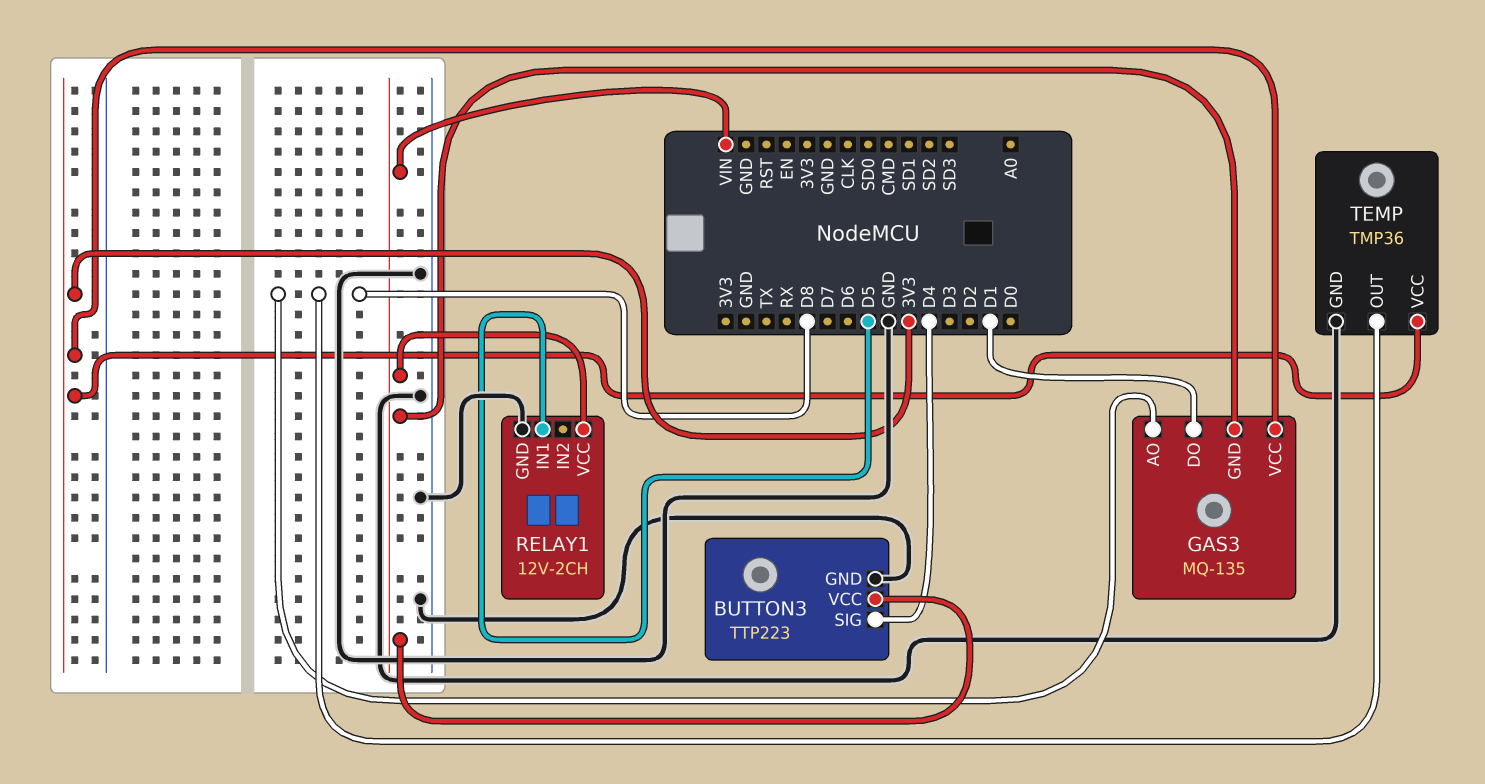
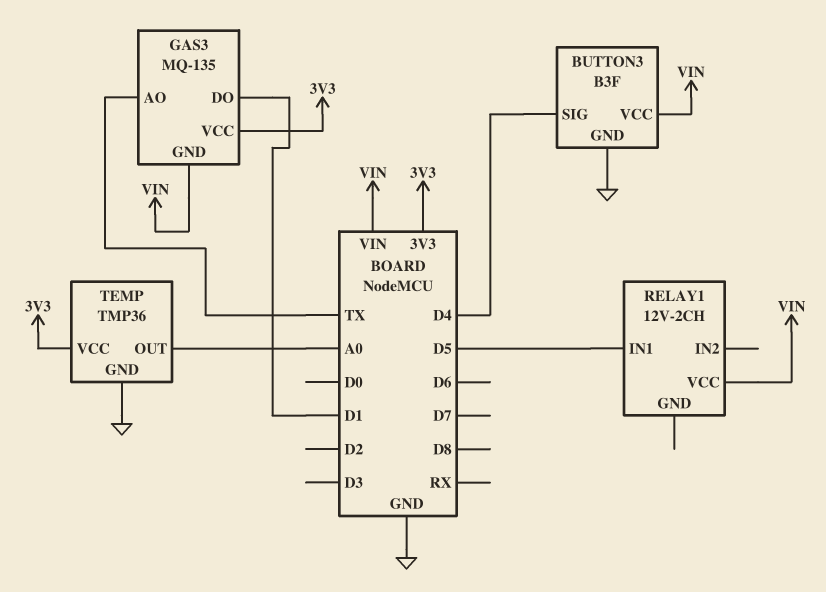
BUTTON3: TTP223 -> B3F
GAS3 pin AO: D8 -> TX
RELAY1 pin GND: GND -> none
TEMP pin OUT: D8 -> A0

